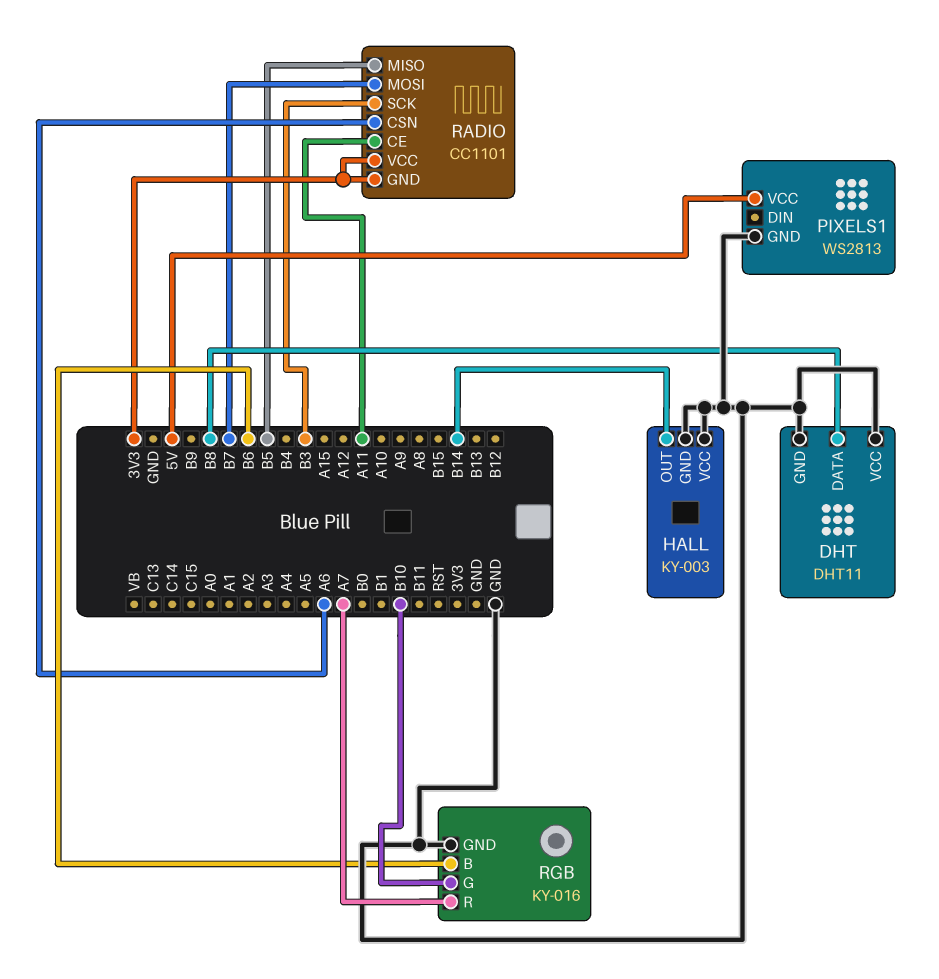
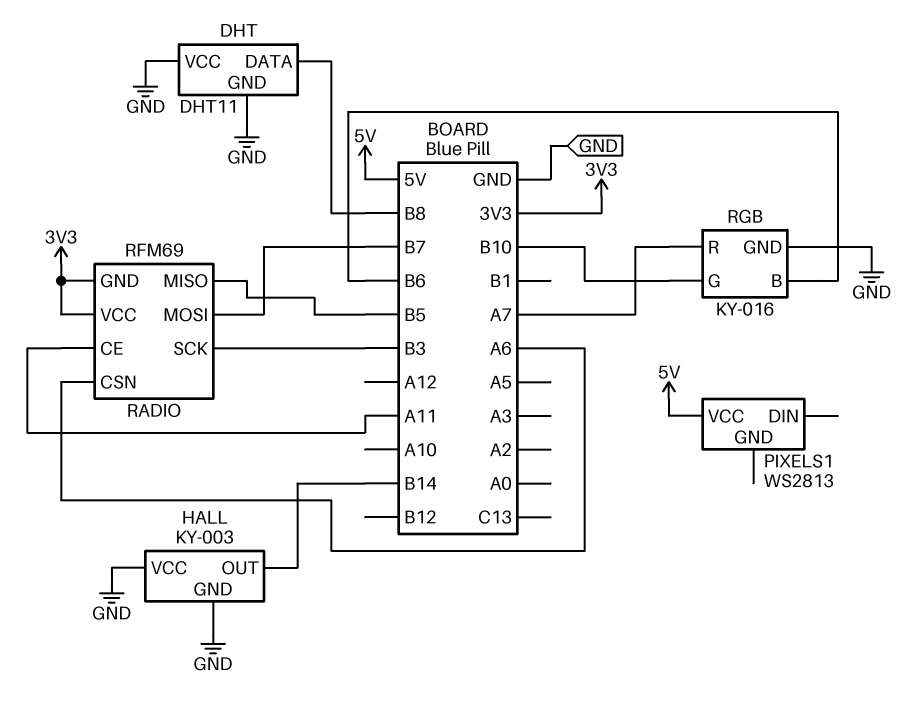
PIXELS1 pin GND: GND -> none
RADIO: CC1101 -> RFM69

